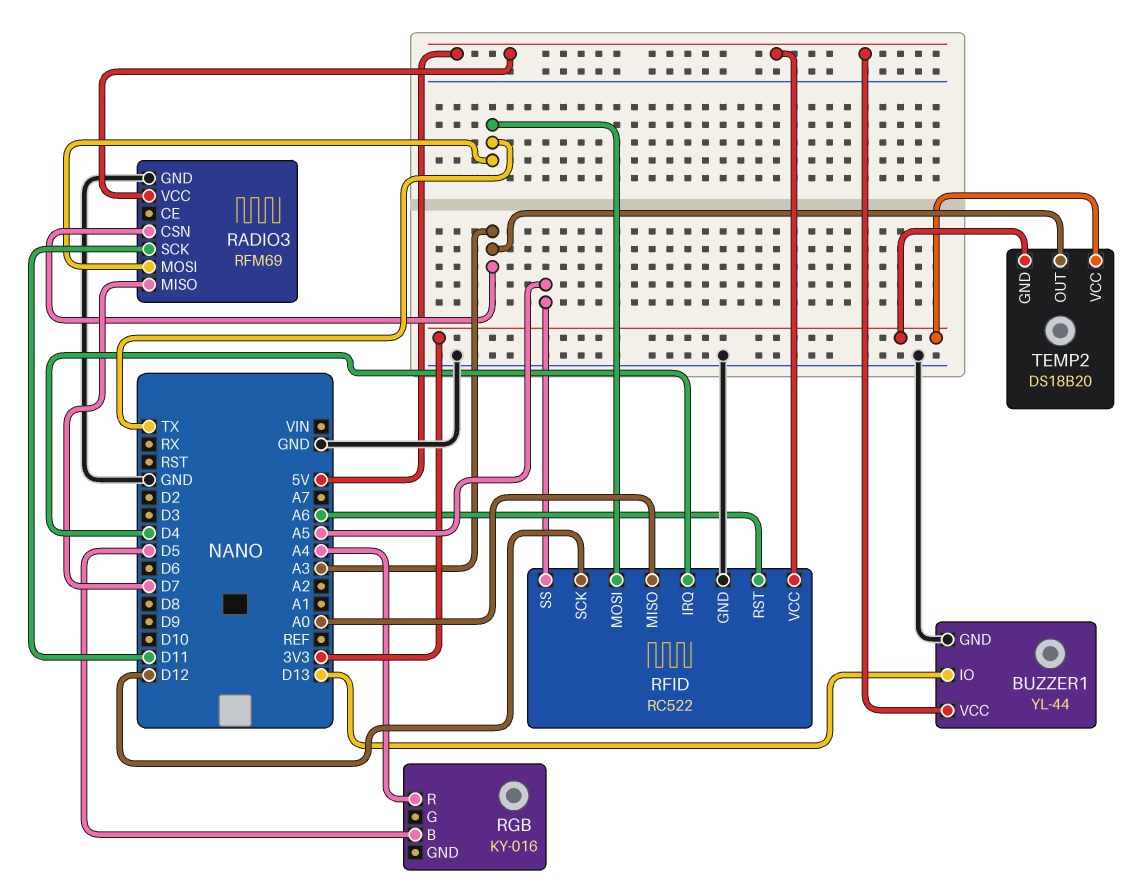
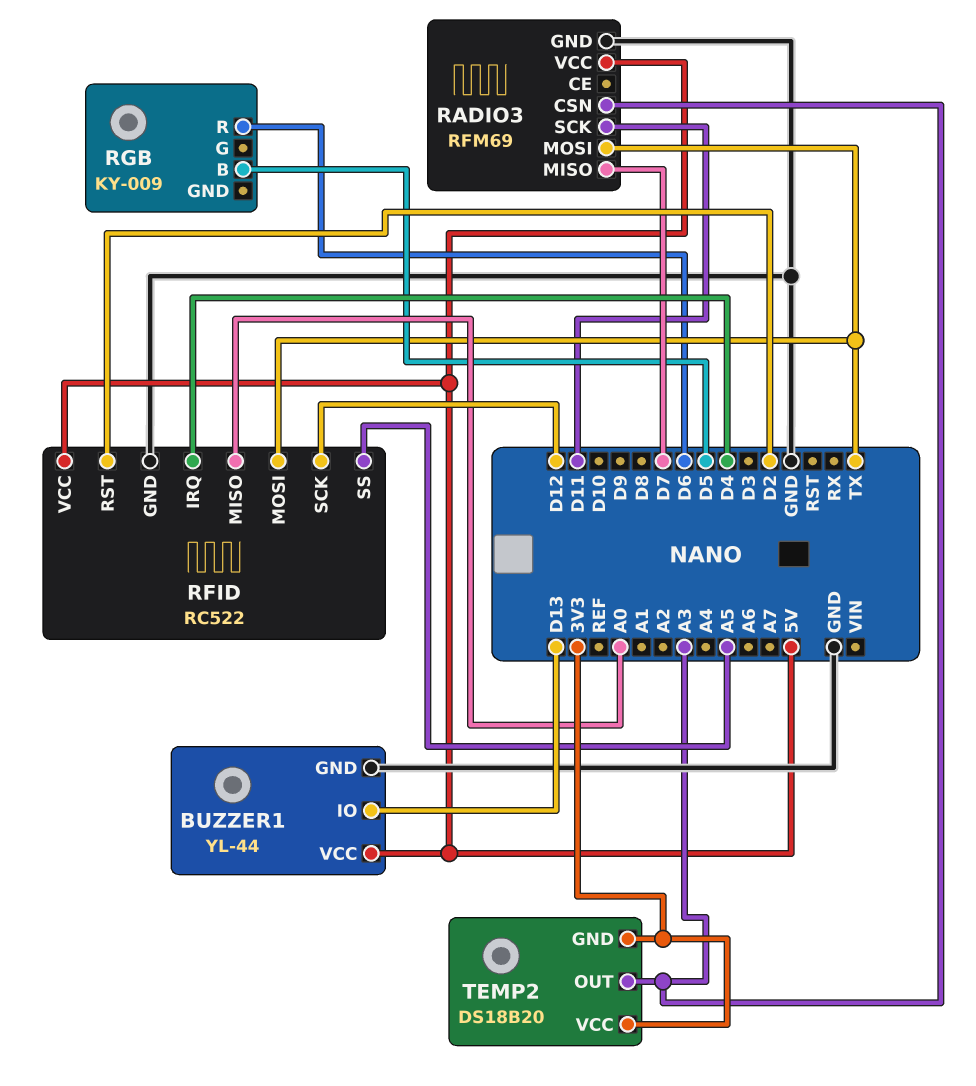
RFID pin RST: A6 -> D2
RGB: KY-016 -> KY-009
RGB pin R: A4 -> D6

